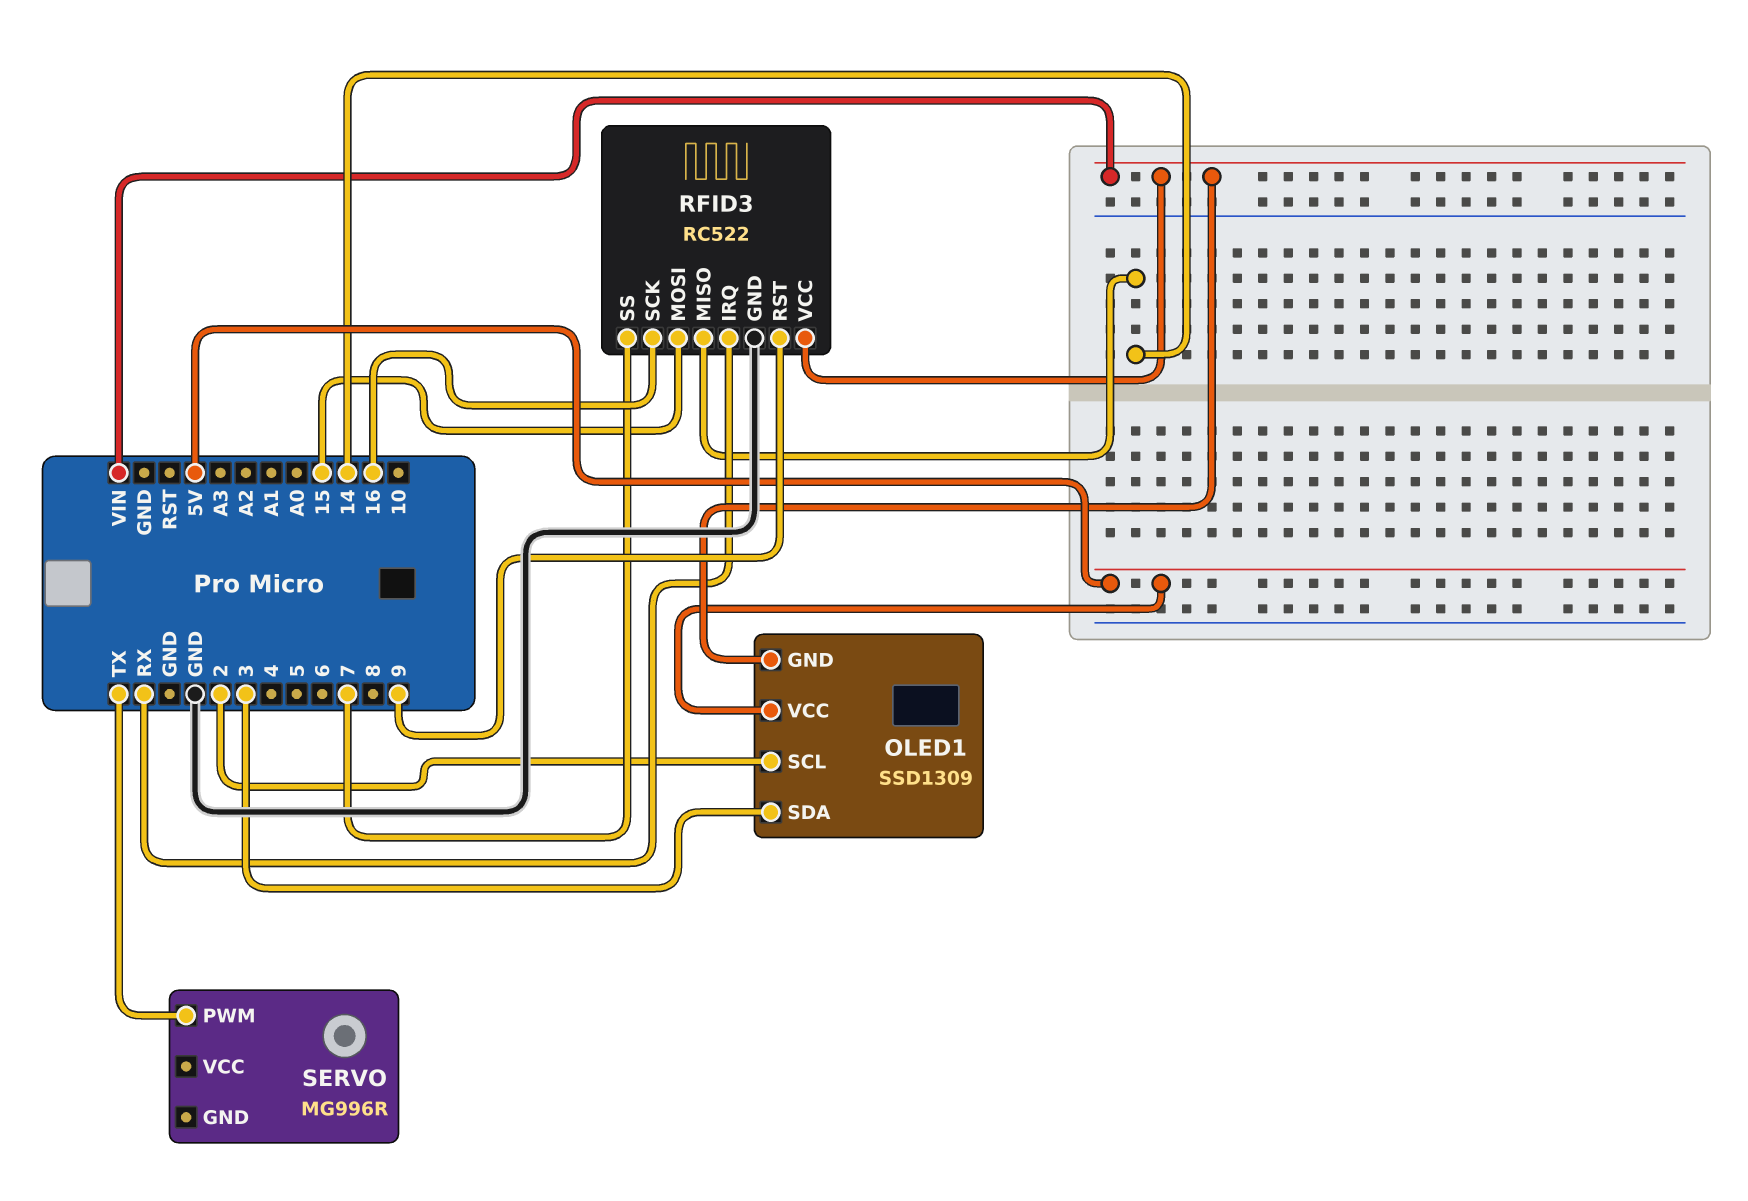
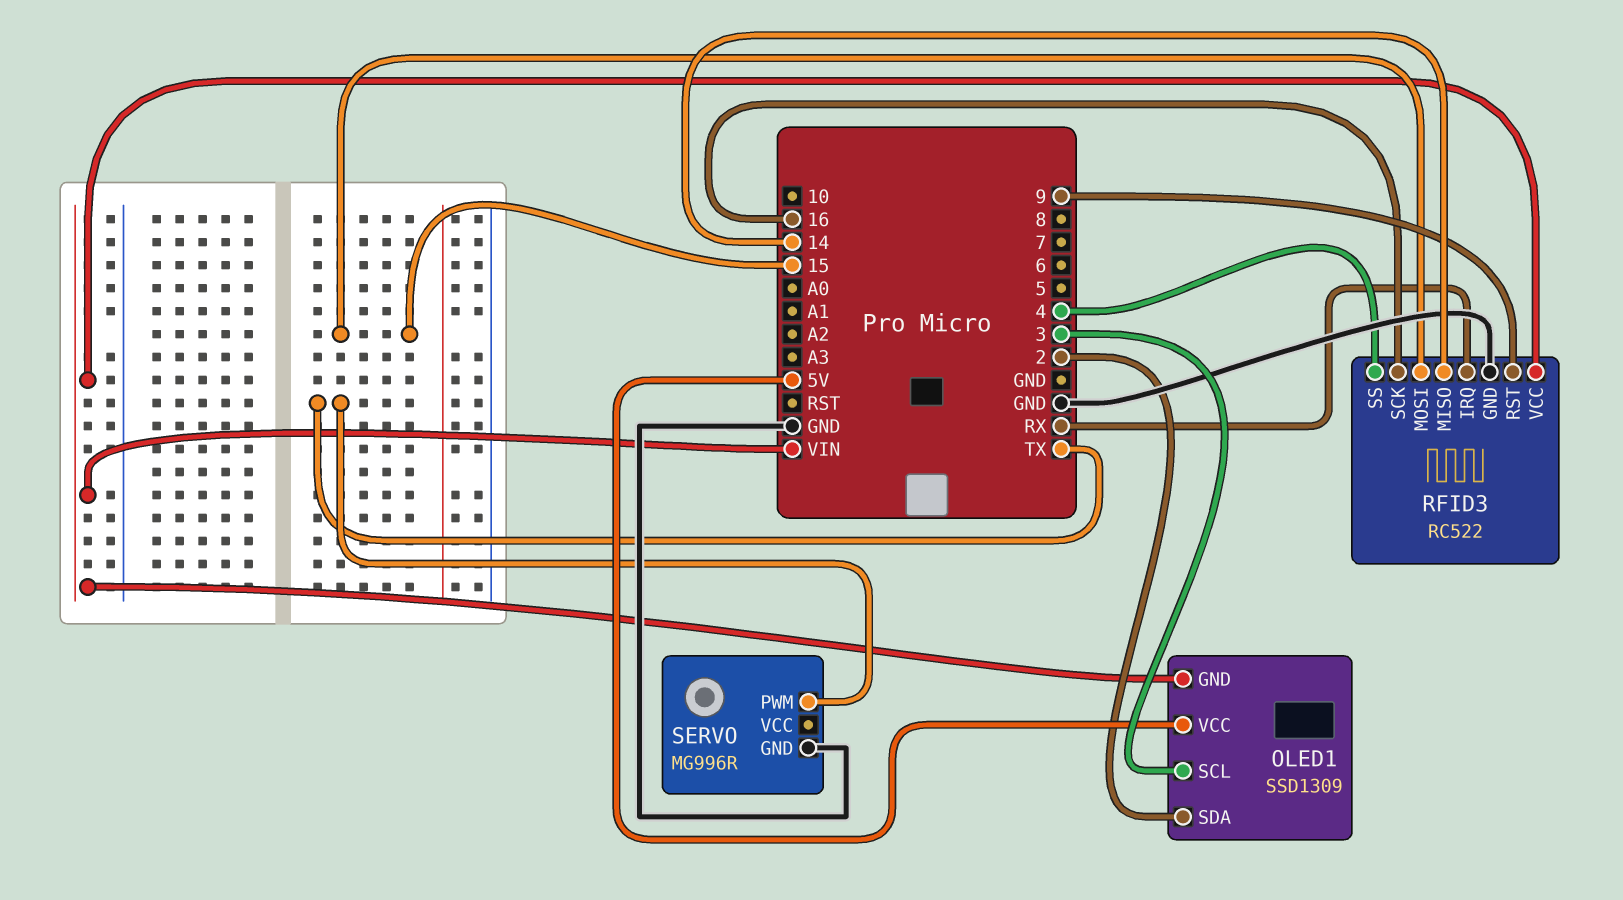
OLED1 pin SCL: 2 -> 3
OLED1 pin SDA: 3 -> 2
RFID3 pin SS: 7 -> 4
SERVO pin GND: none -> GND

